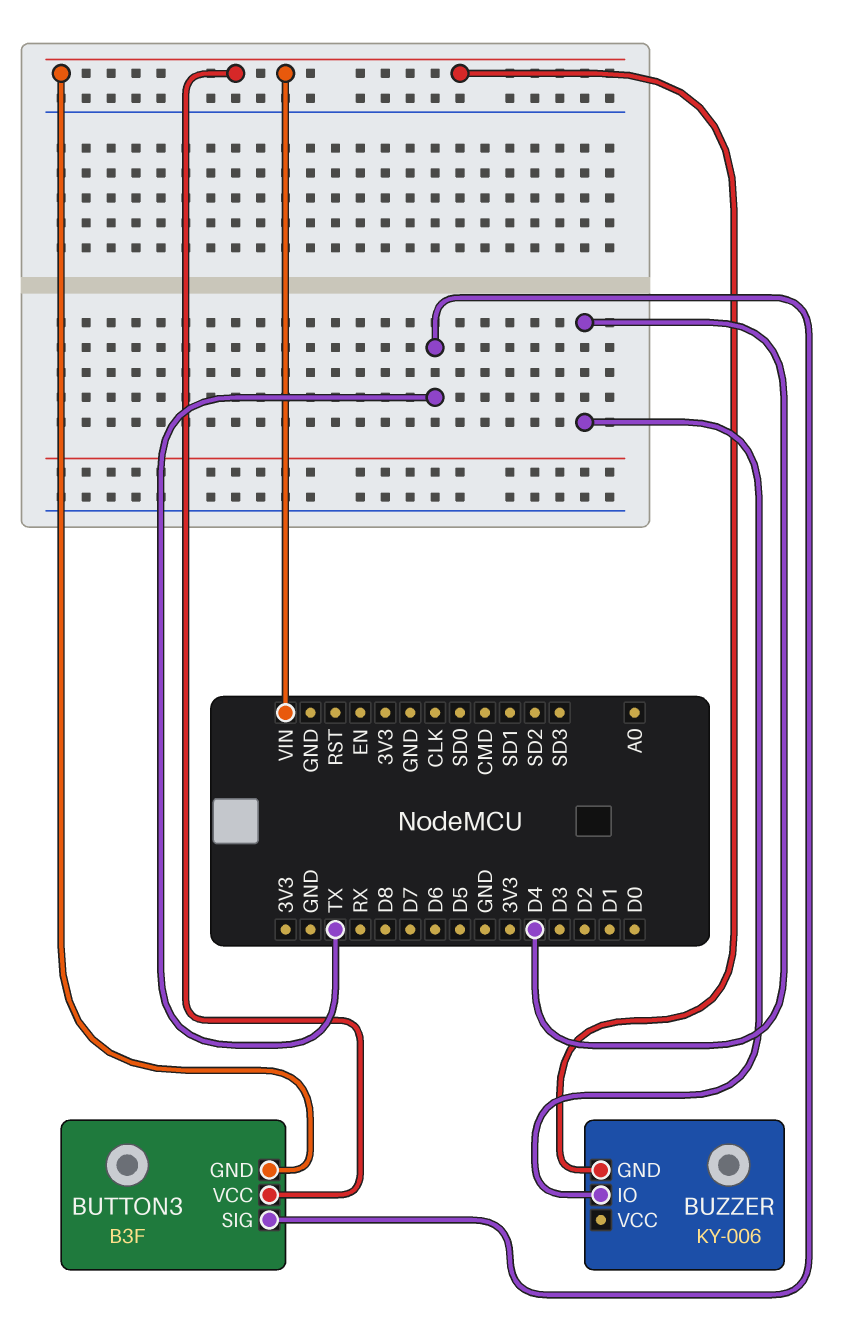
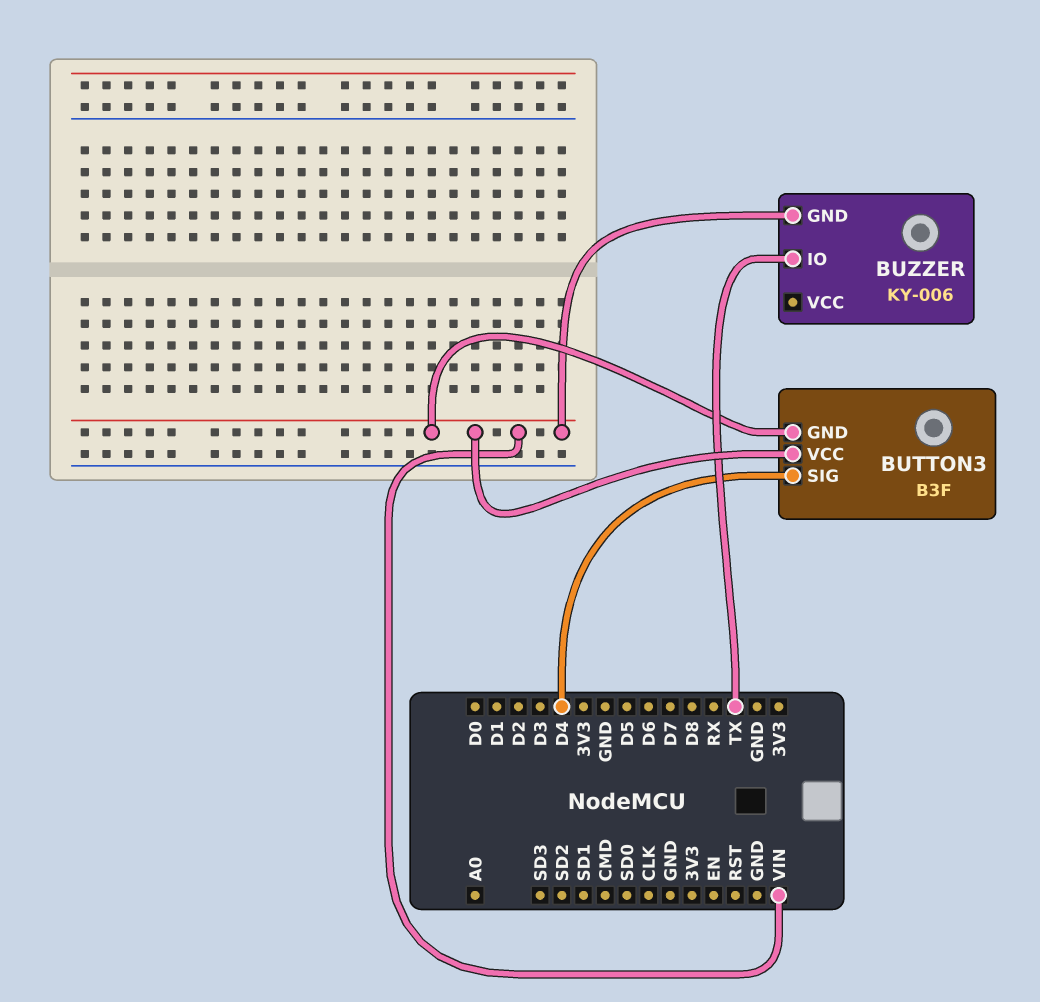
BUTTON3 pin SIG: TX -> D4
BUZZER pin IO: D4 -> TX

